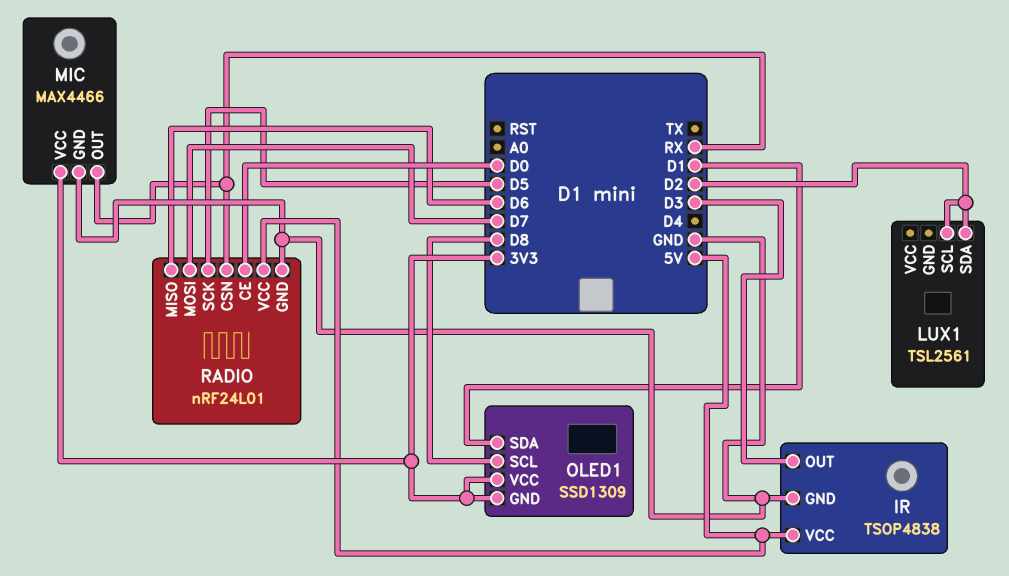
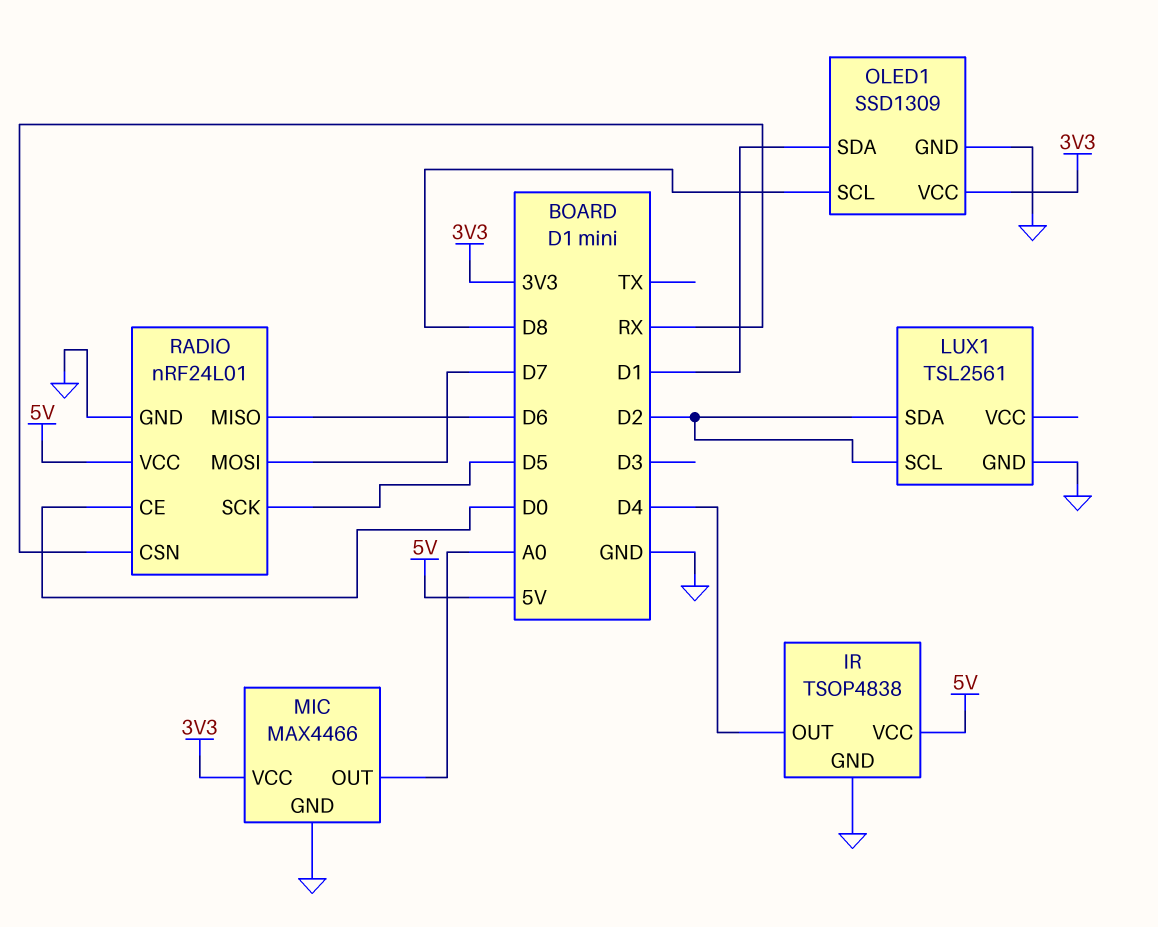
IR pin OUT: D3 -> D4
LUX1 pin GND: none -> GND
MIC pin OUT: RX -> A0
OLED1 pin GND: 3V3 -> GND

